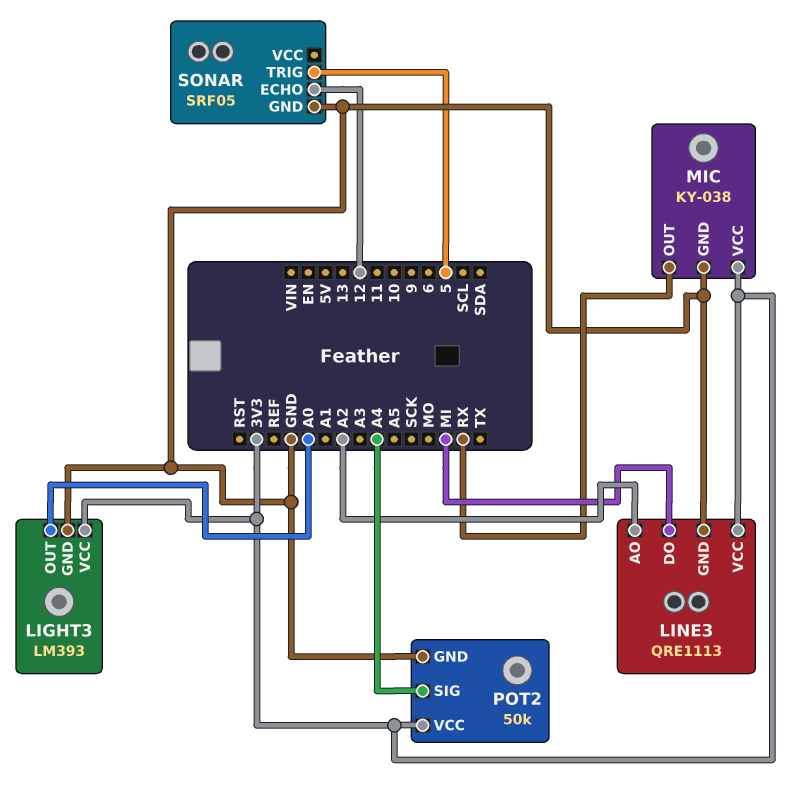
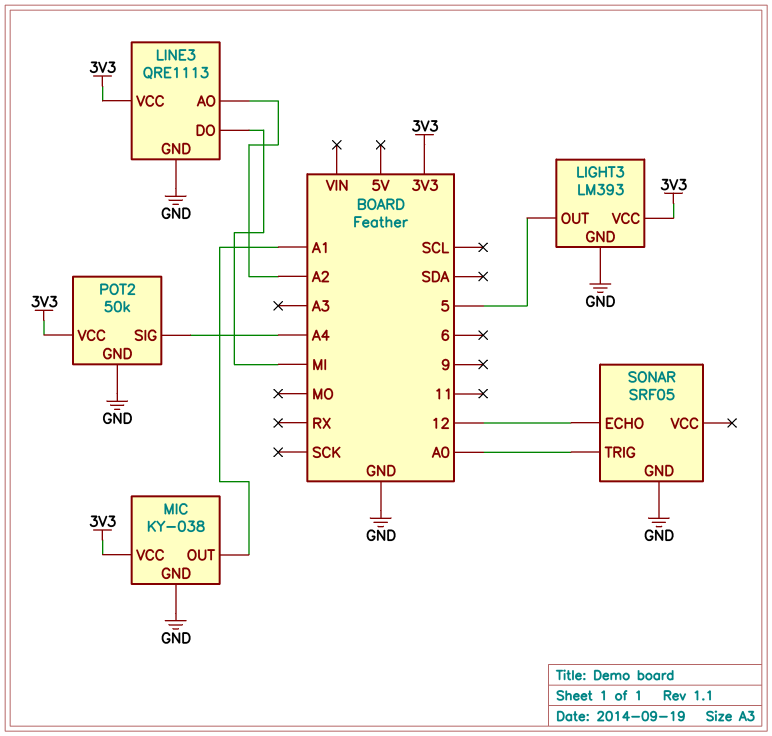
LIGHT3 pin OUT: A0 -> 5
MIC pin OUT: RX -> A1
SONAR pin TRIG: 5 -> A0

